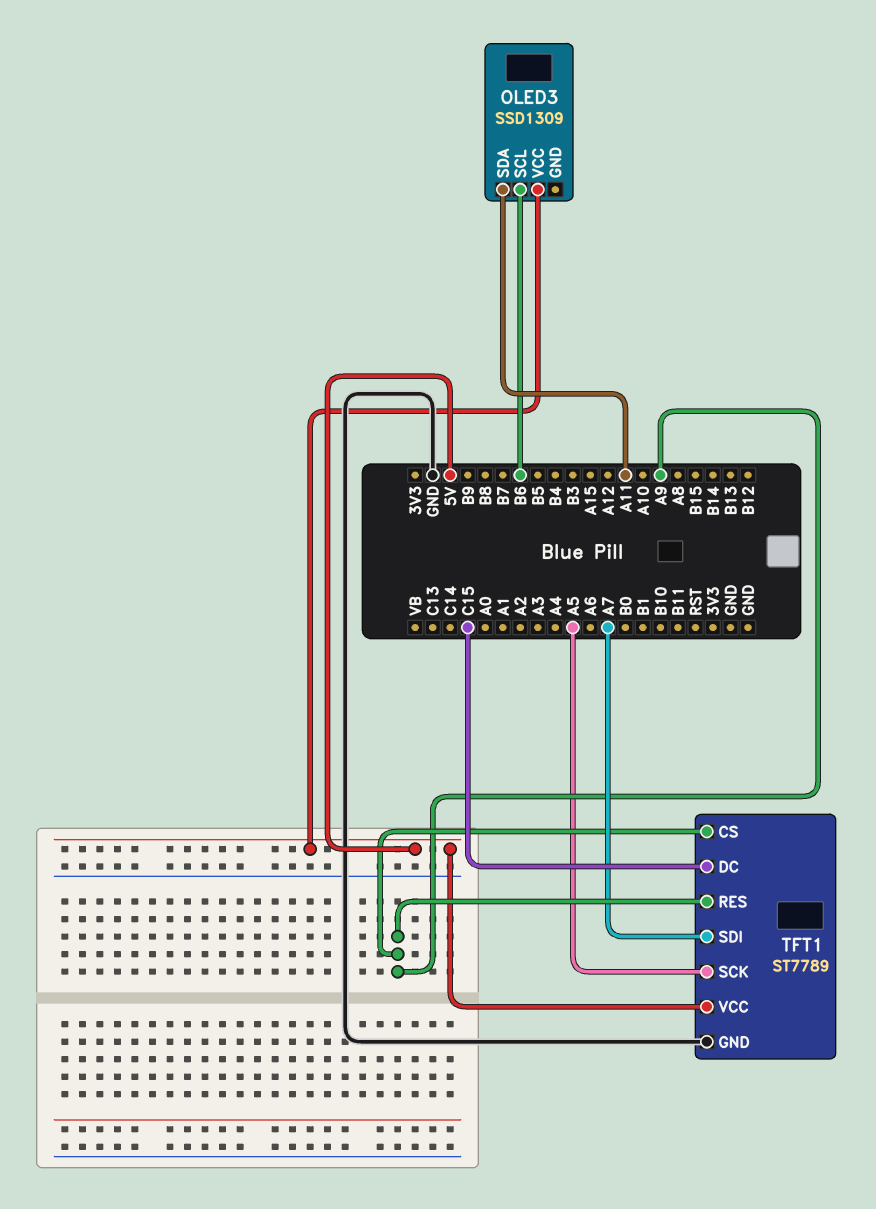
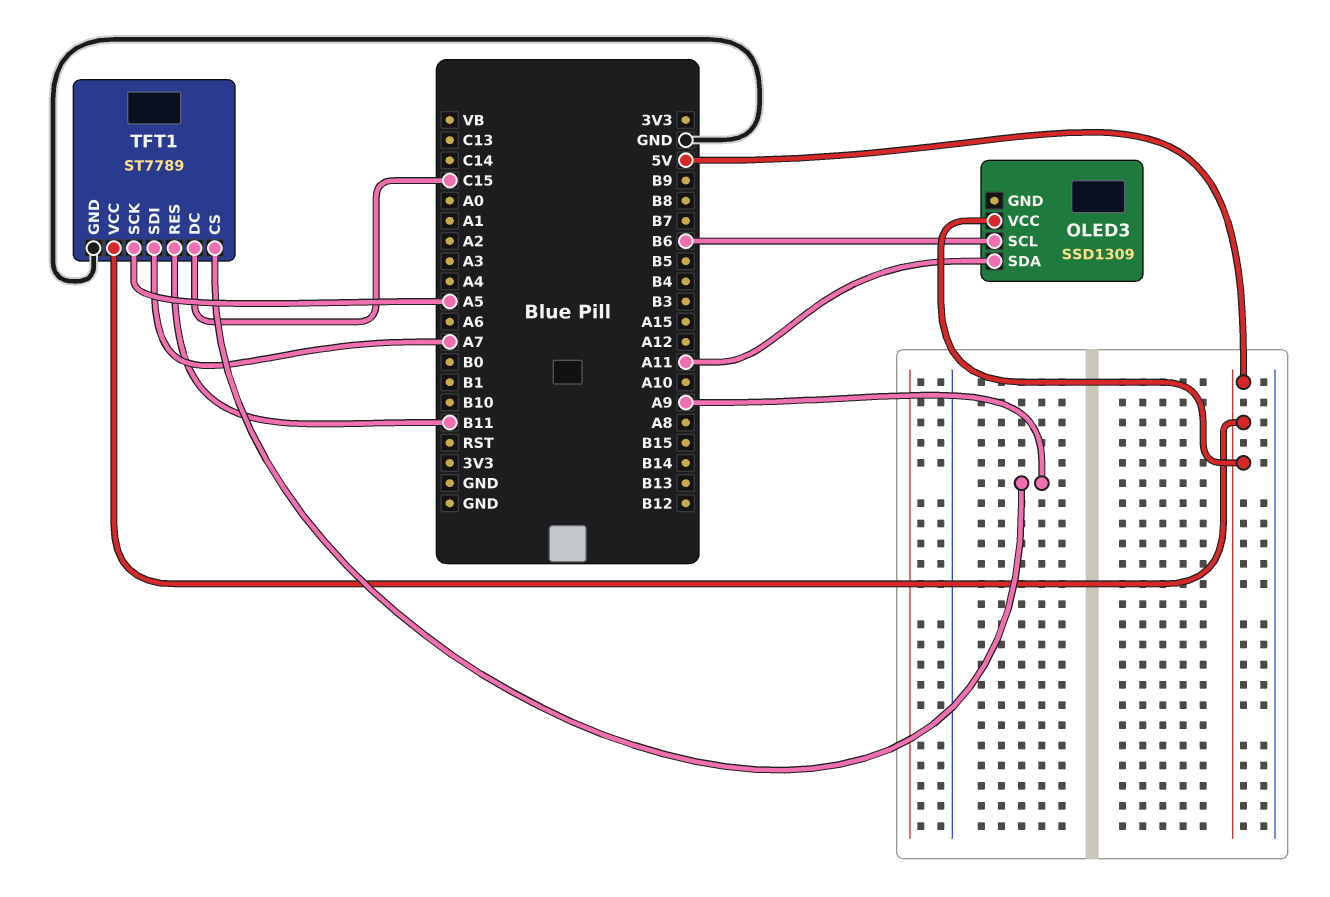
TFT1 pin RES: A9 -> B11

